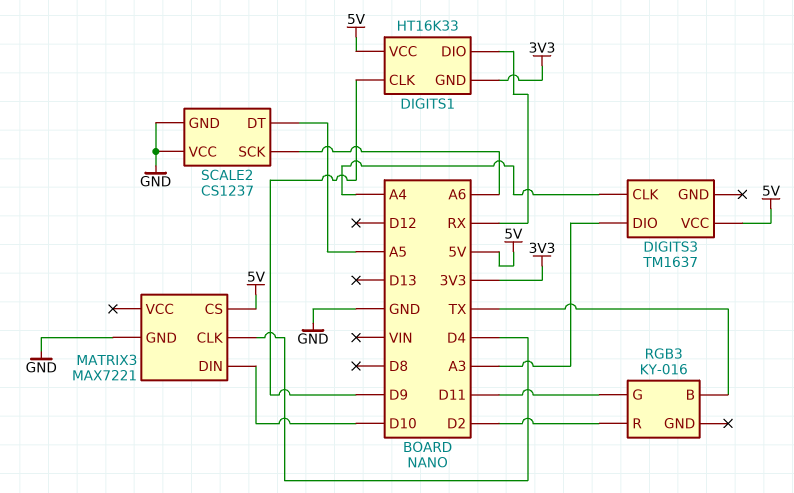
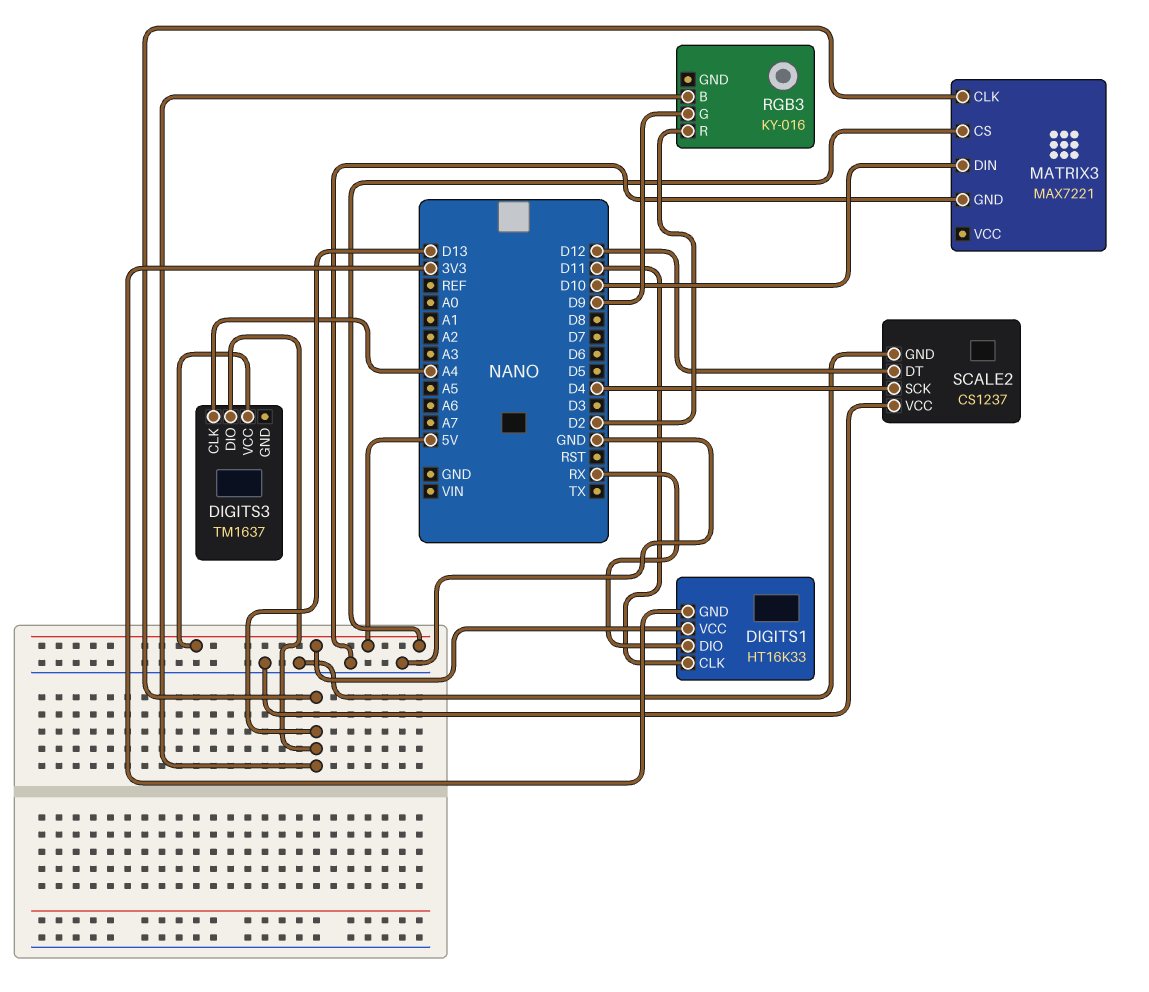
DIGITS1 pin CLK: D9 -> D11
DIGITS3 pin DIO: A3 -> D13
MATRIX3 pin CLK: D4 -> D13
RGB3 pin B: TX -> D13
RGB3 pin G: D11 -> D9
SCALE2 pin DT: A5 -> D12
SCALE2 pin SCK: A6 -> D4

